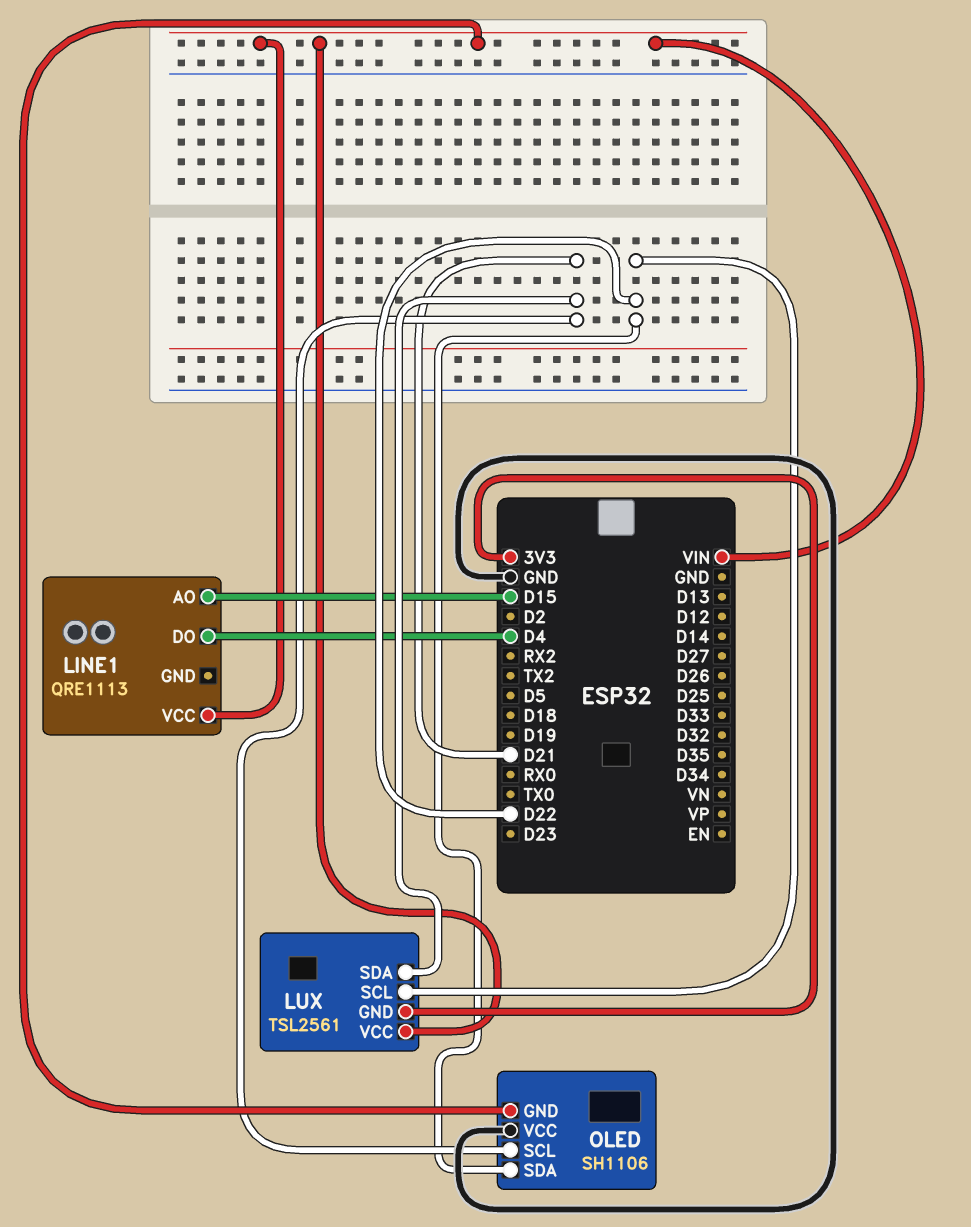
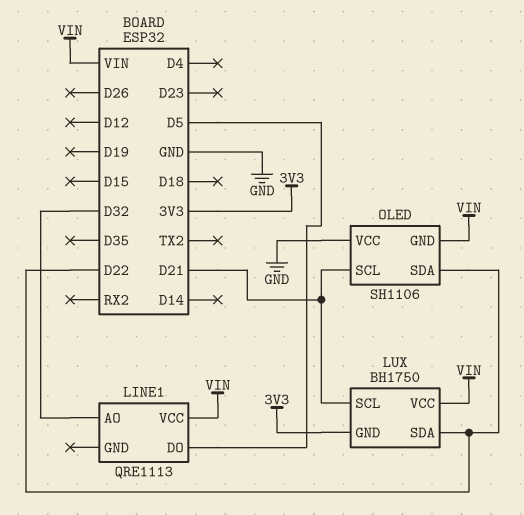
LINE1 pin AO: D15 -> D32
LINE1 pin DO: D4 -> D5
LUX: TSL2561 -> BH1750
LUX pin SCL: D22 -> D21
LUX pin SDA: D21 -> D22

